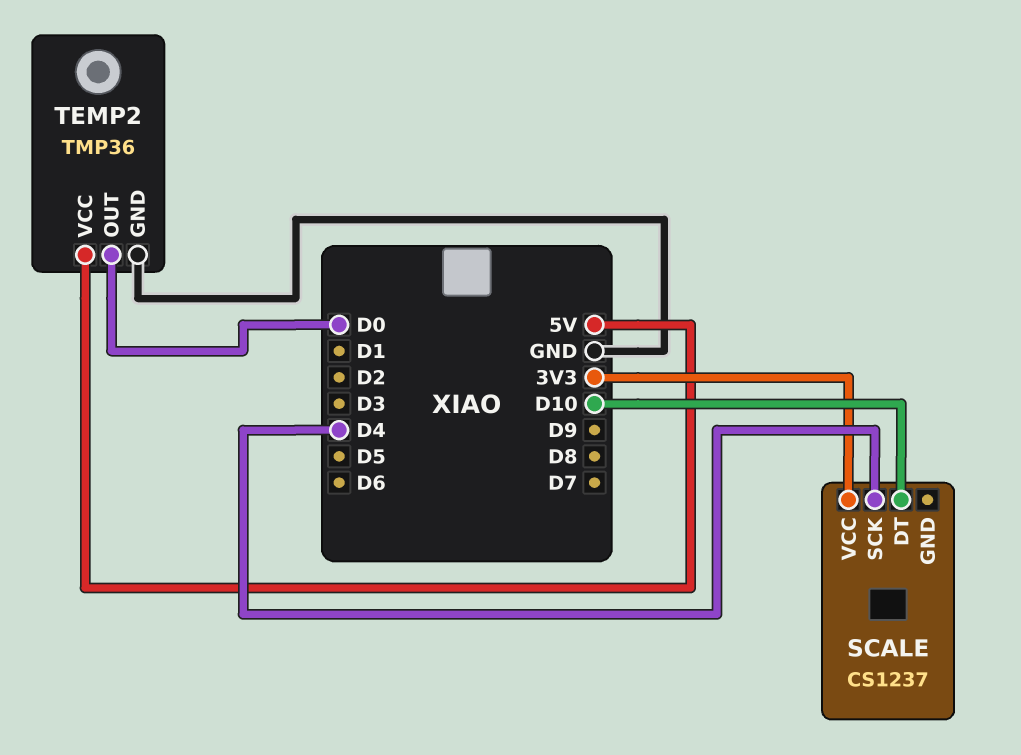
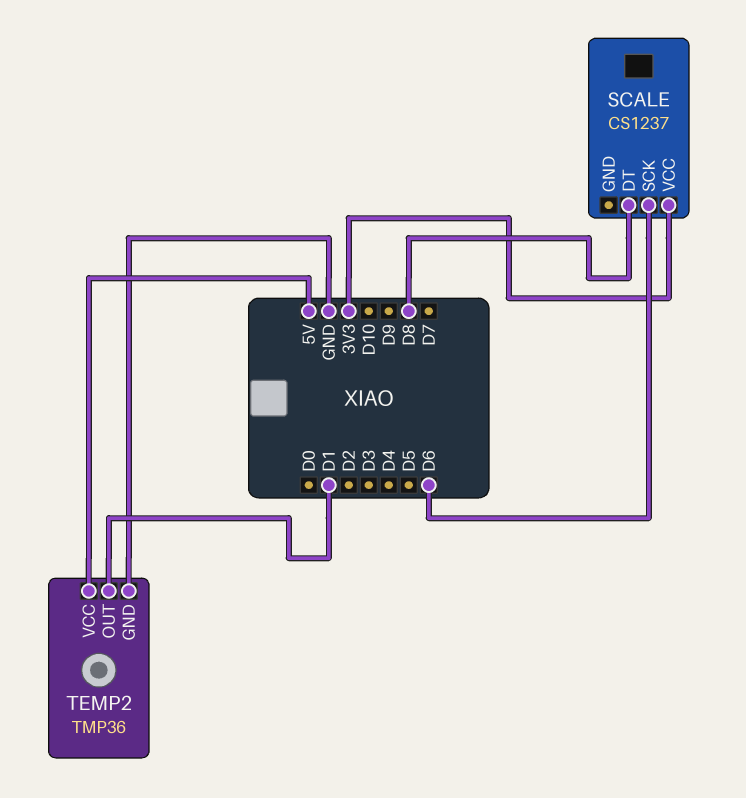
SCALE pin DT: D10 -> D8
SCALE pin SCK: D4 -> D6
TEMP2 pin OUT: D0 -> D1

